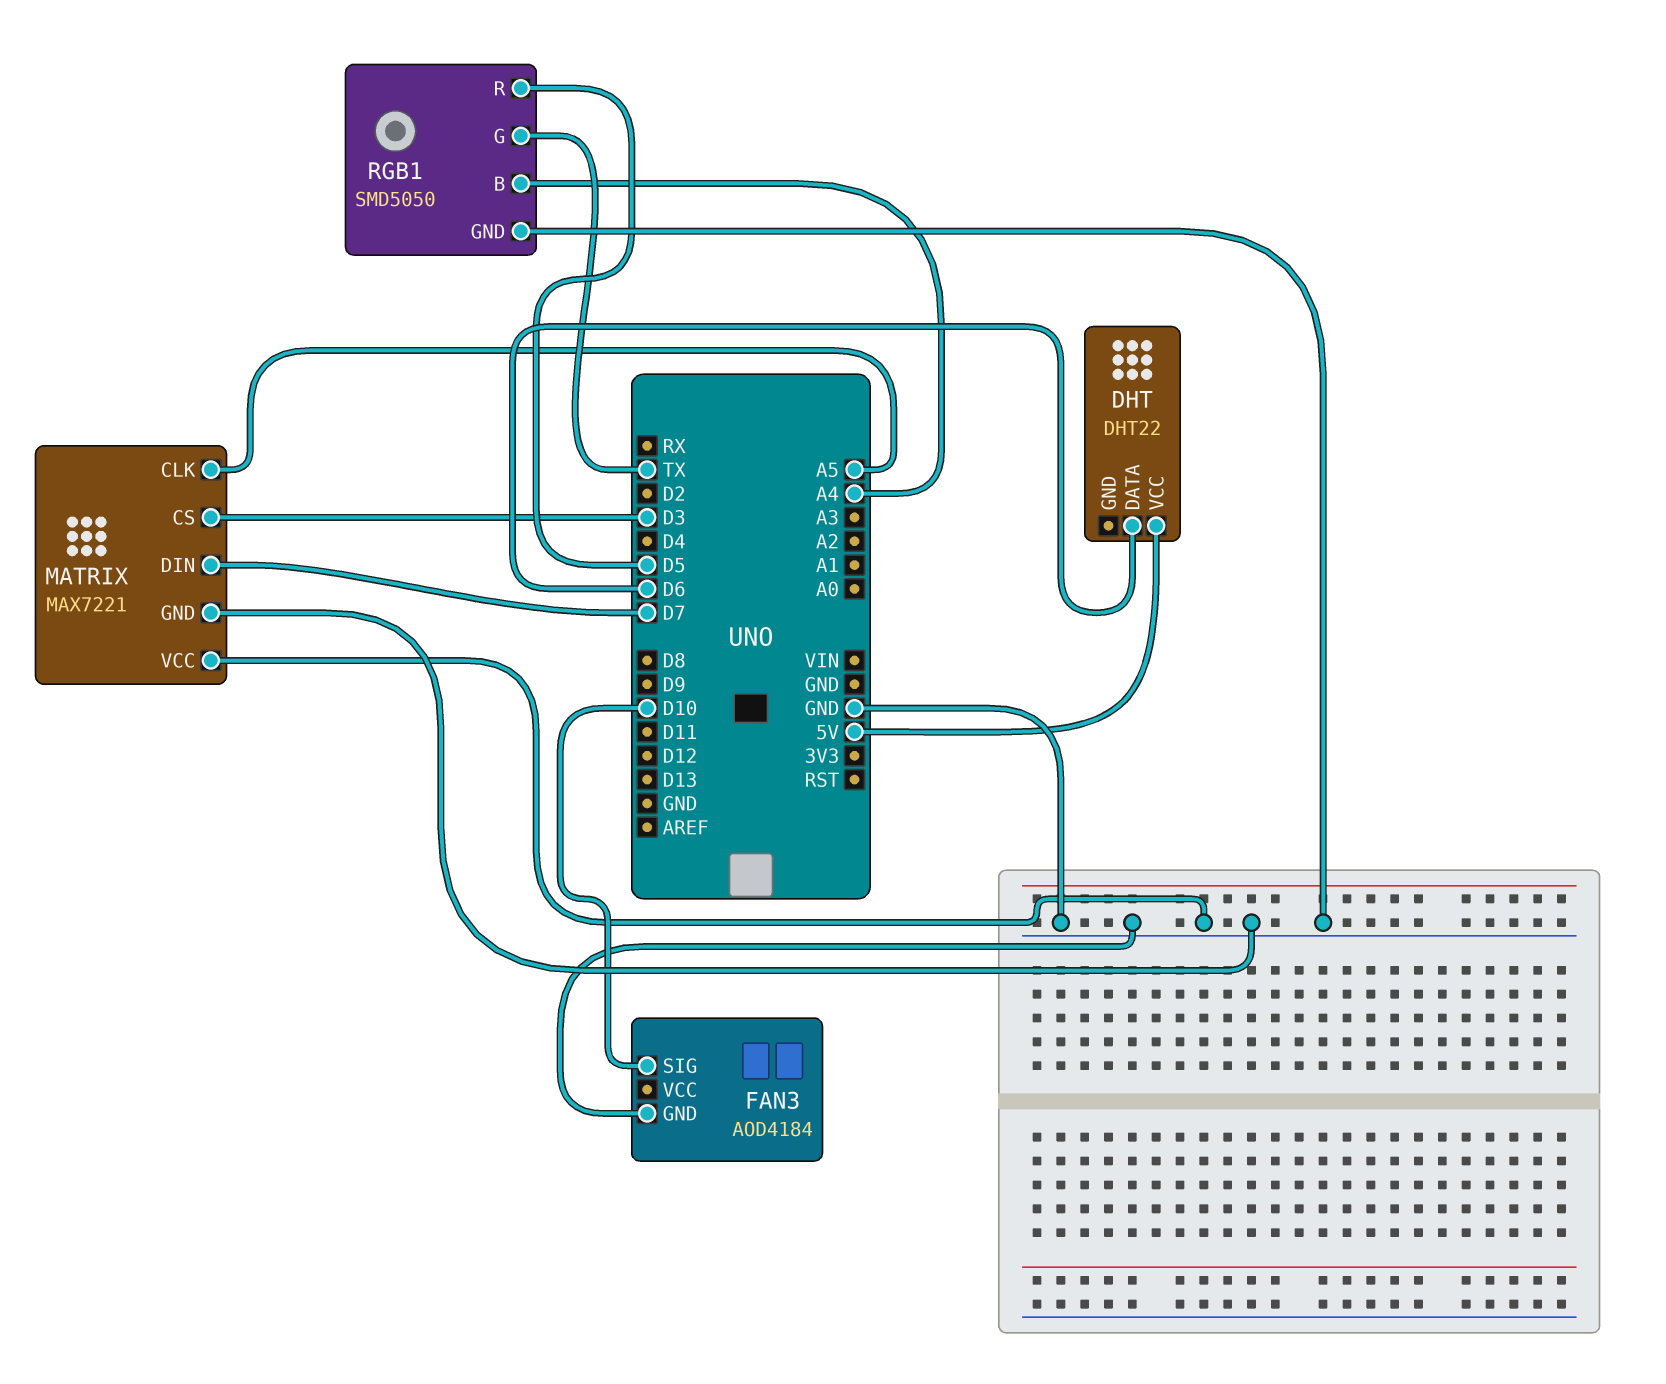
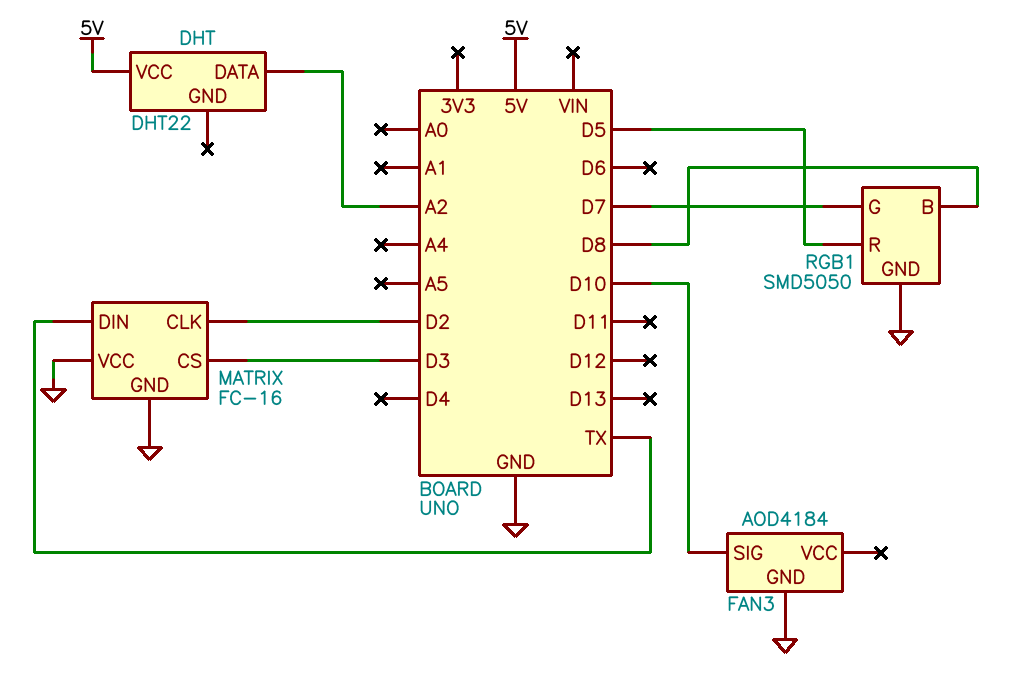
DHT pin DATA: D6 -> A2
MATRIX: MAX7221 -> FC-16
MATRIX pin CLK: A5 -> D2
MATRIX pin DIN: D7 -> TX
RGB1 pin B: A4 -> D8
RGB1 pin G: TX -> D7

